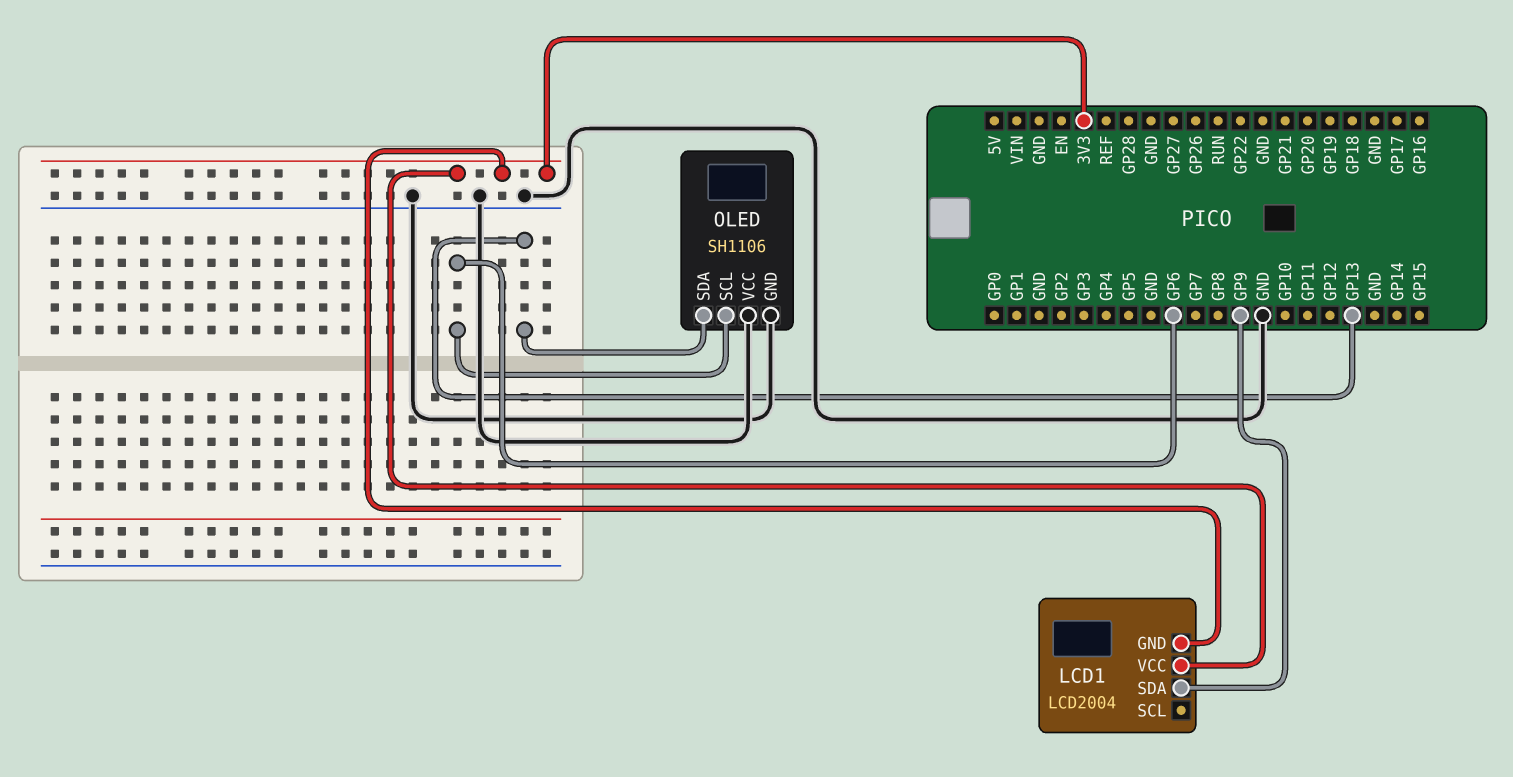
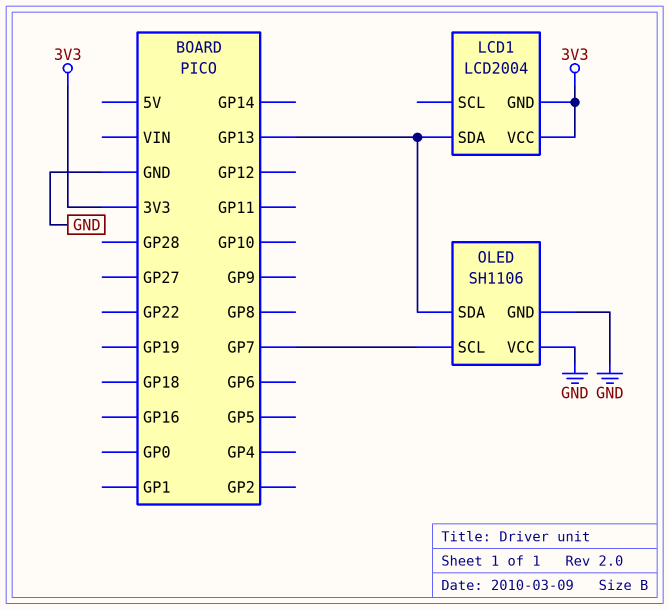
LCD1 pin SDA: GP9 -> GP13
OLED pin SCL: GP6 -> GP7

